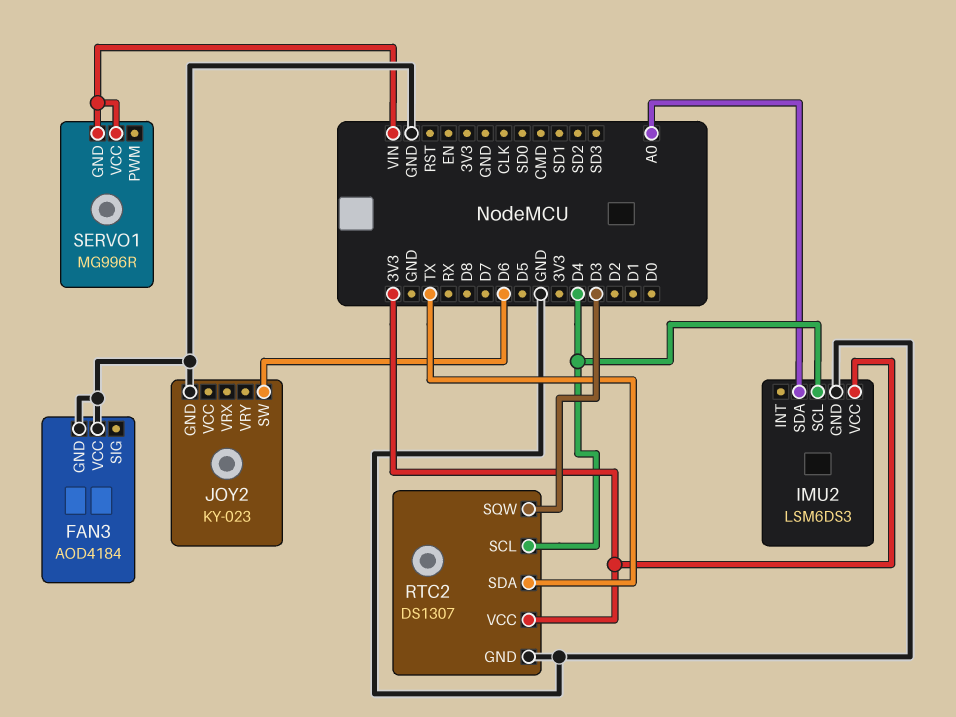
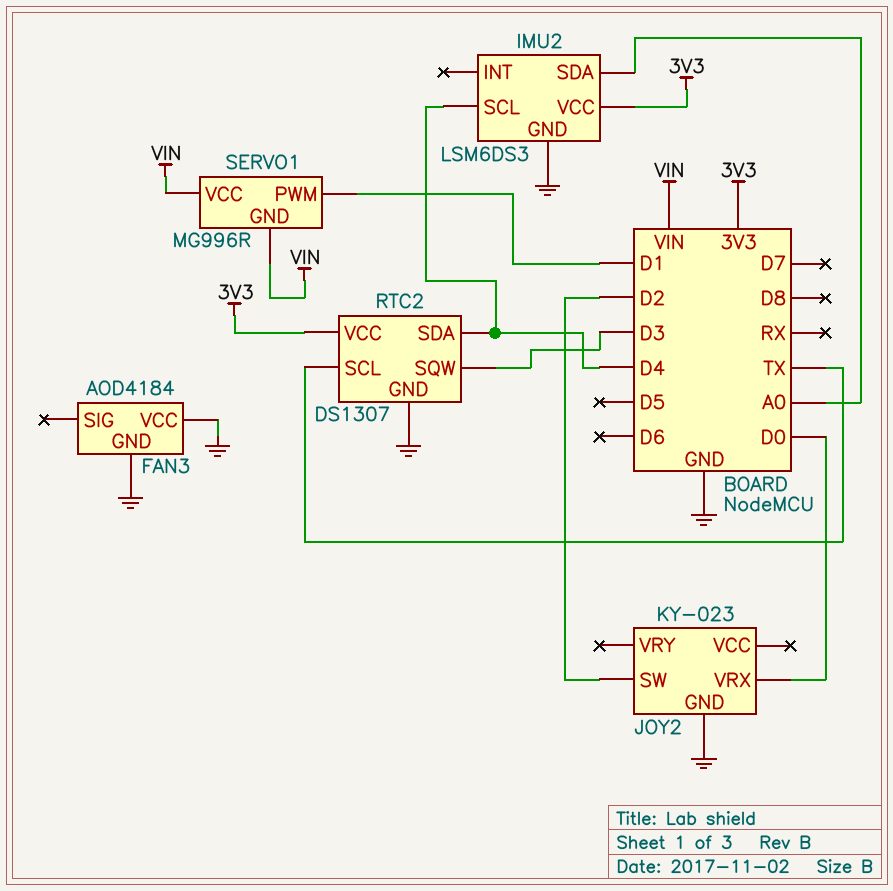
JOY2 pin SW: D6 -> D2
JOY2 pin VRX: none -> D0
RTC2 pin SCL: D4 -> TX
RTC2 pin SDA: TX -> D4
SERVO1 pin PWM: none -> D1

